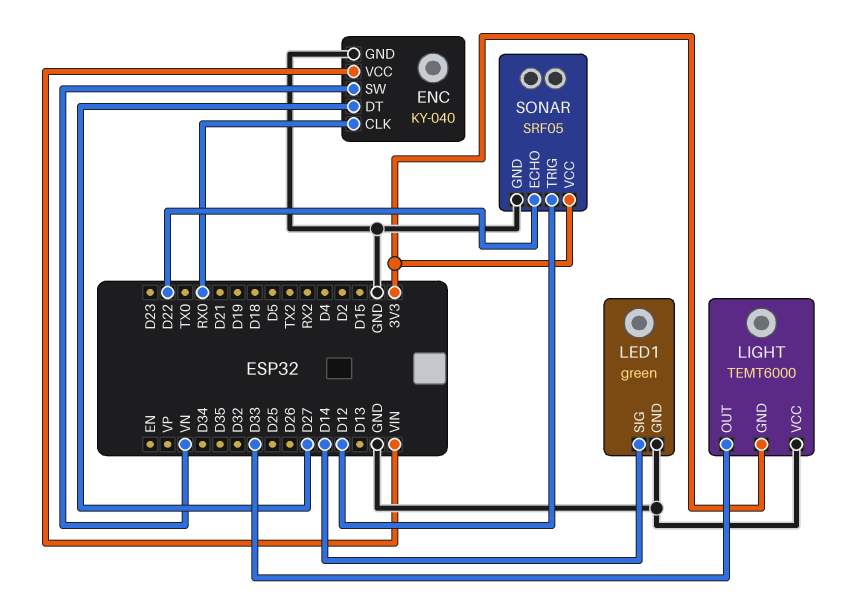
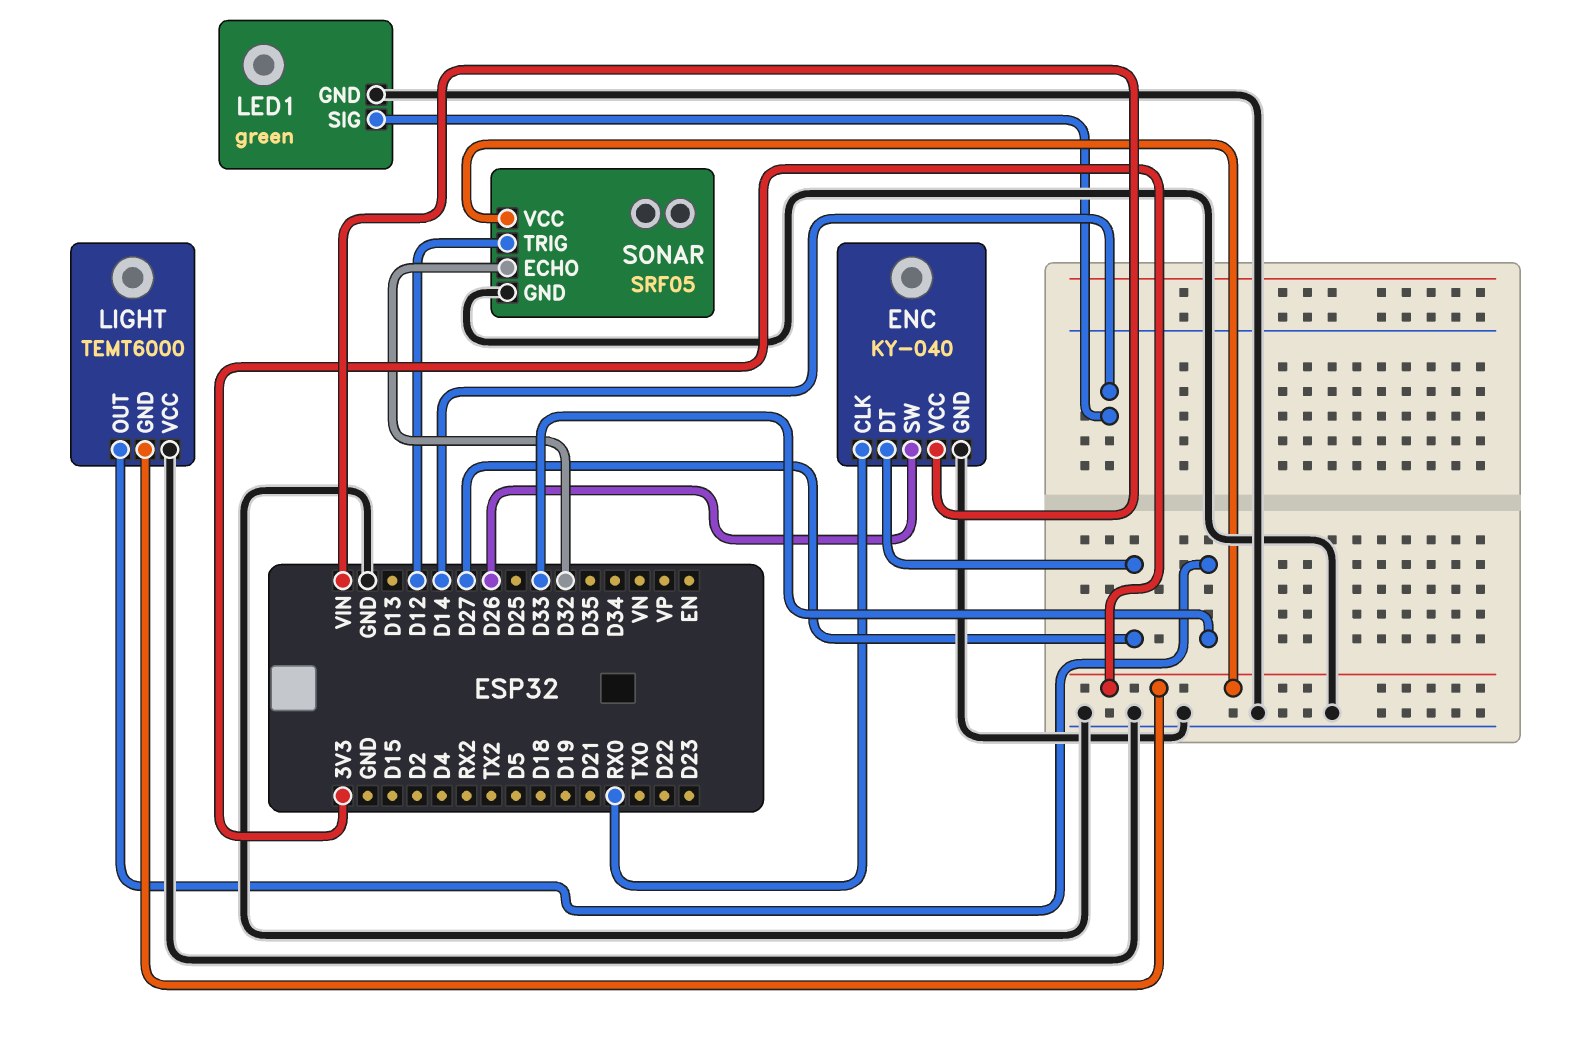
ENC pin SW: VN -> D26
SONAR pin ECHO: D22 -> D32

